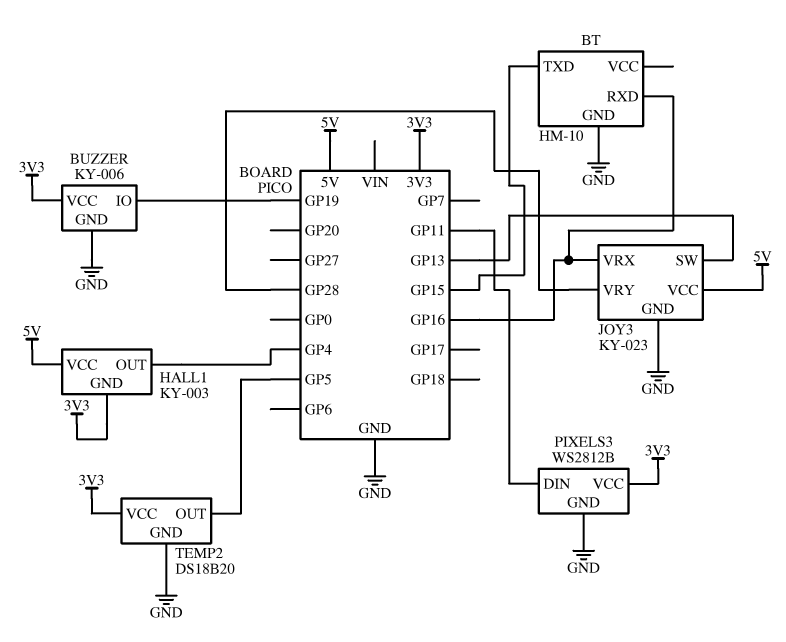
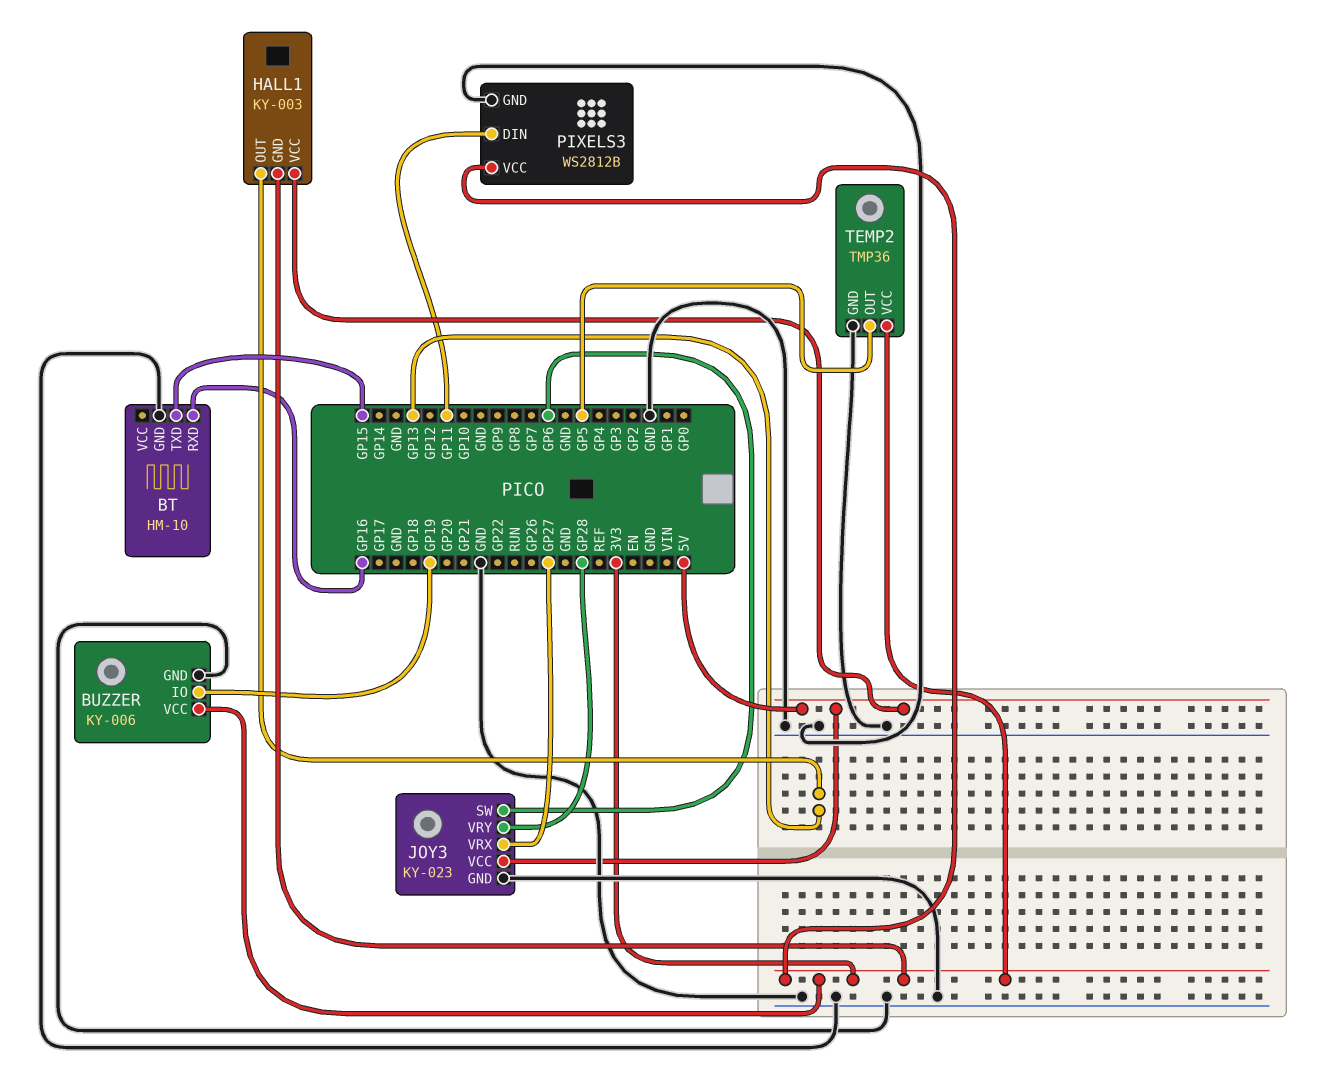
HALL1 pin OUT: GP4 -> GP13
JOY3 pin SW: GP13 -> GP6
JOY3 pin VRX: GP16 -> GP27
TEMP2: DS18B20 -> TMP36

